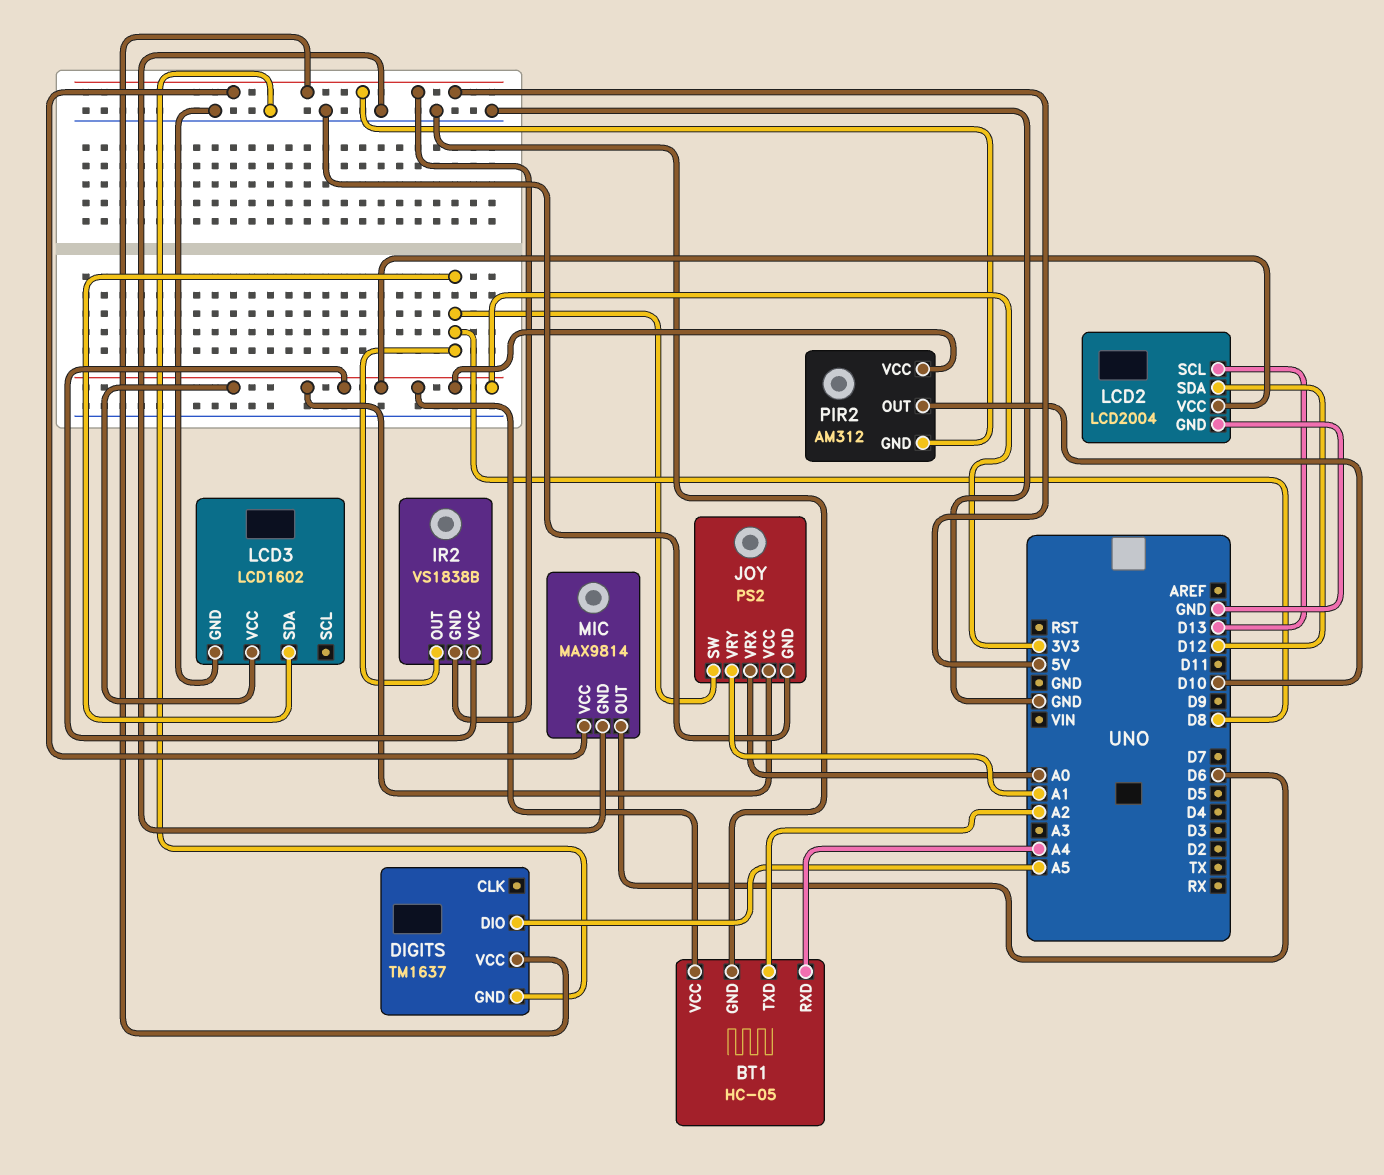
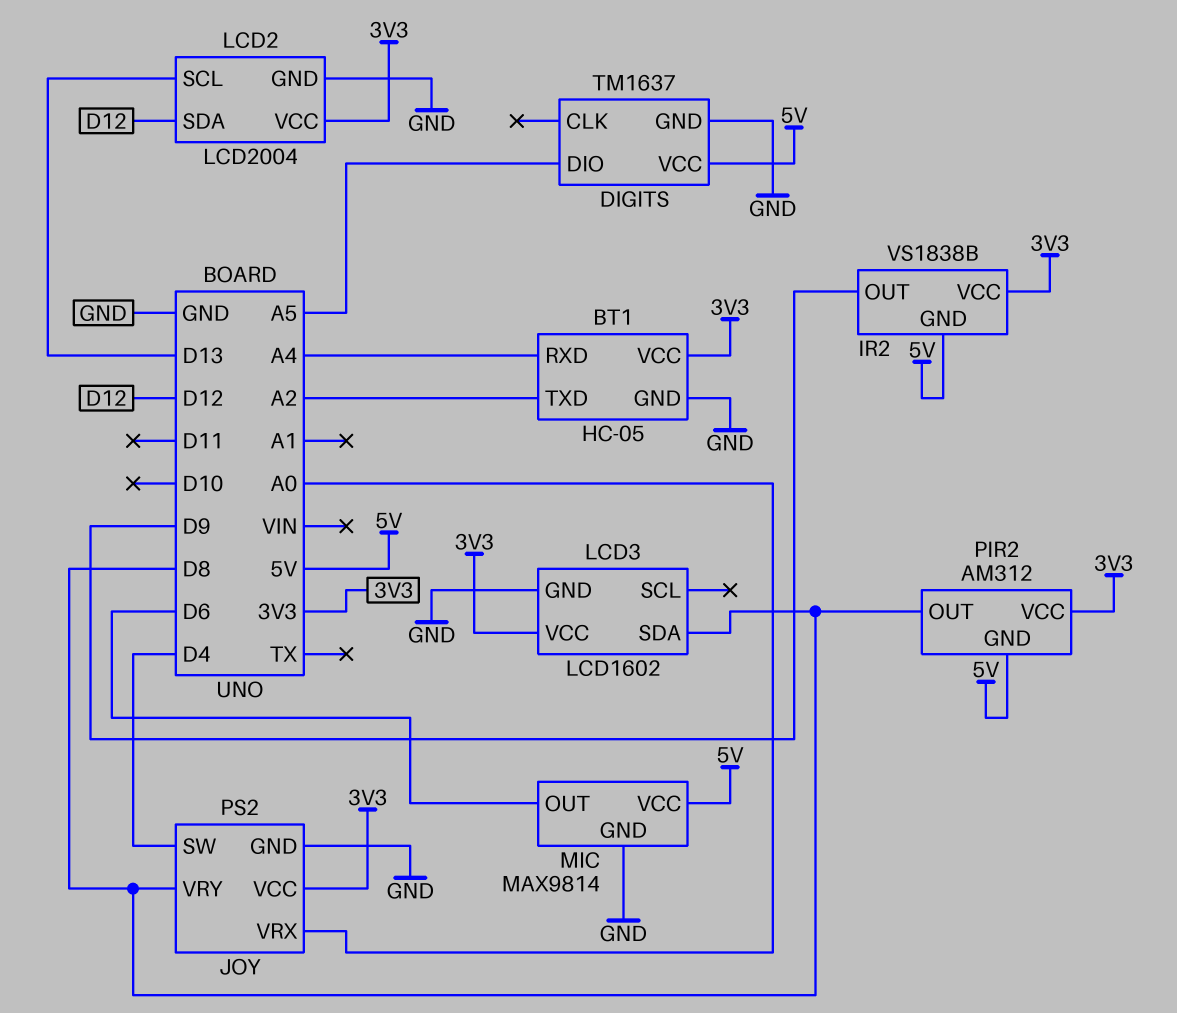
IR2 pin OUT: D8 -> D9
JOY pin SW: D8 -> D4
JOY pin VRY: A1 -> D8
PIR2 pin OUT: D10 -> D8

